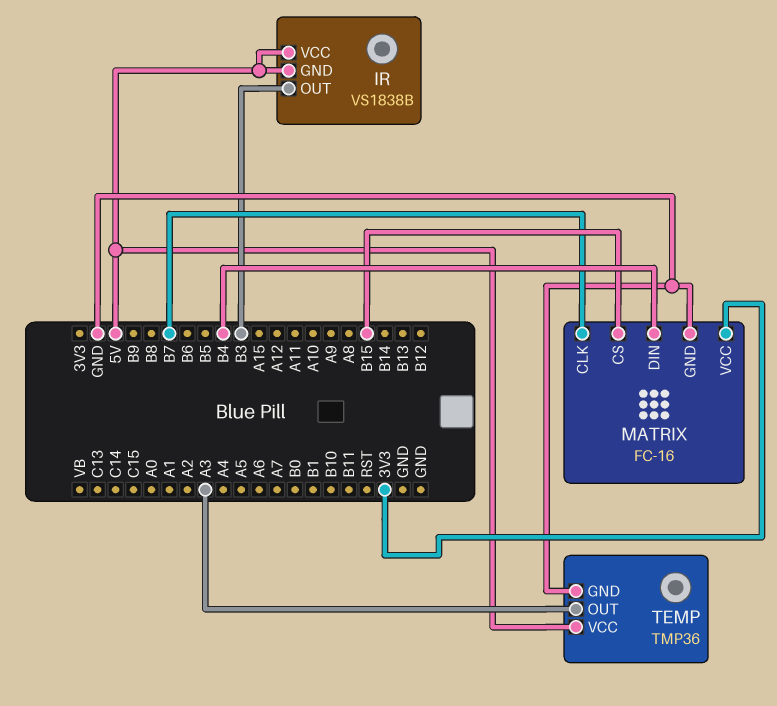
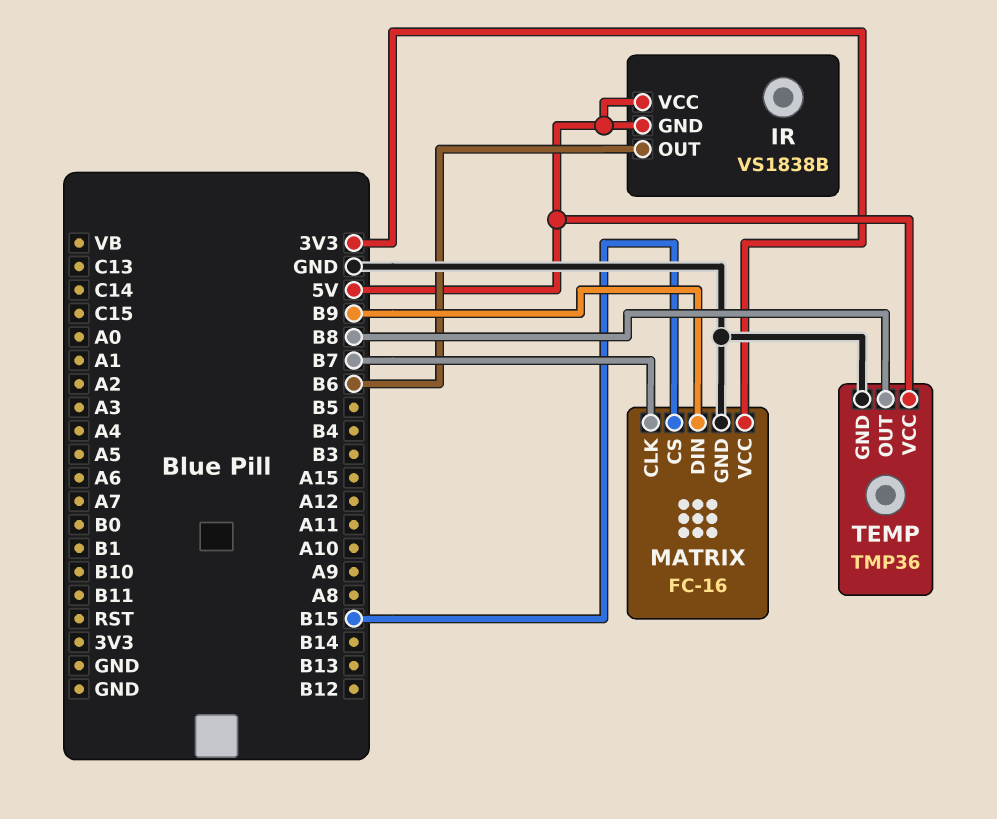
IR pin OUT: B3 -> B6
MATRIX pin DIN: B4 -> B9
TEMP pin OUT: A3 -> B8

